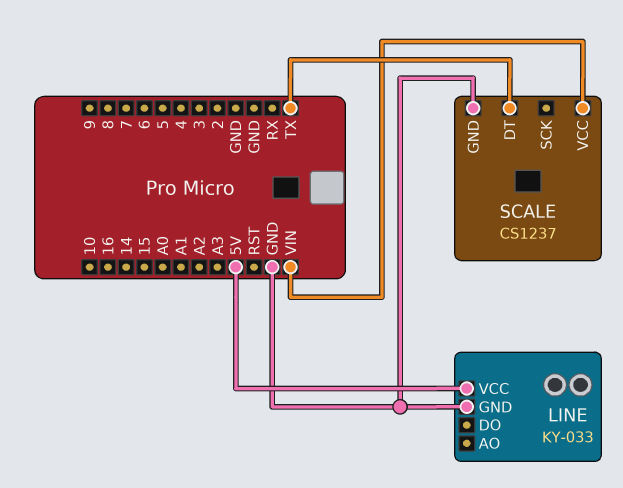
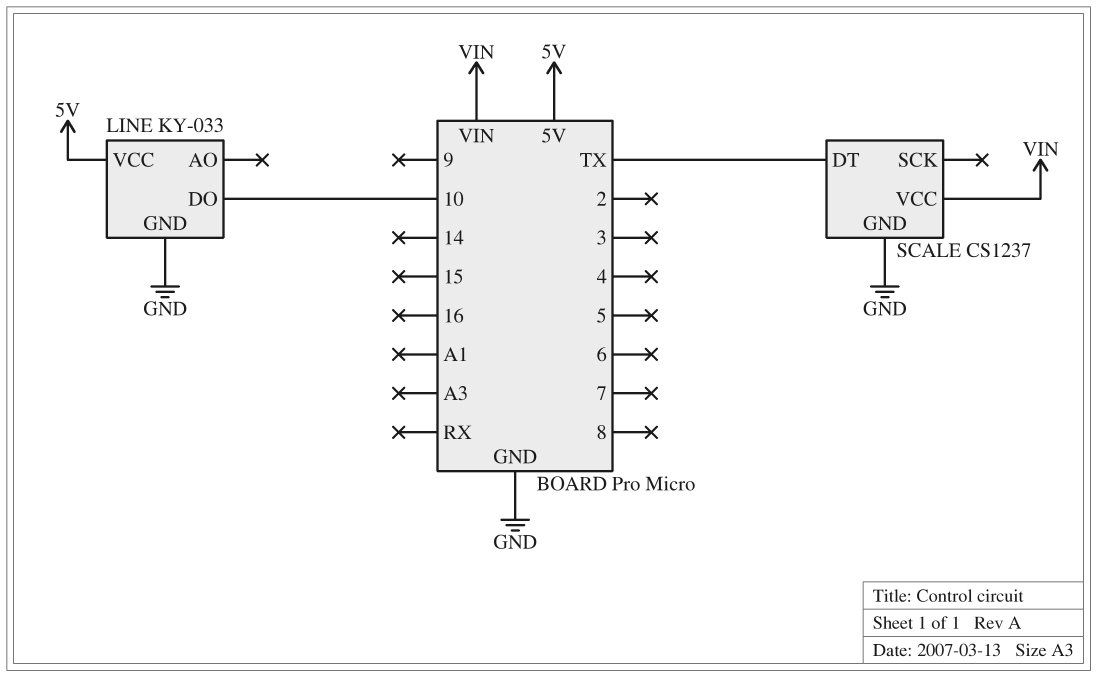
LINE pin DO: none -> 10

